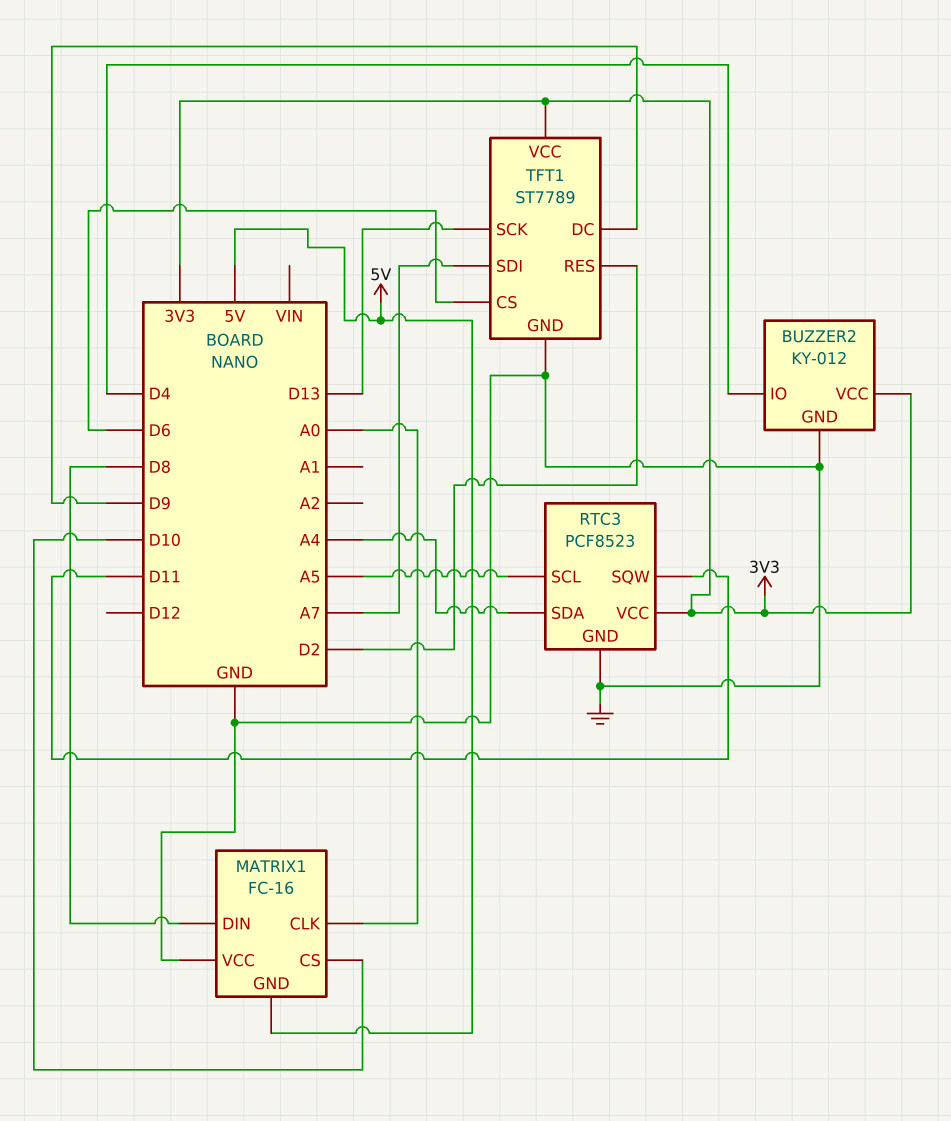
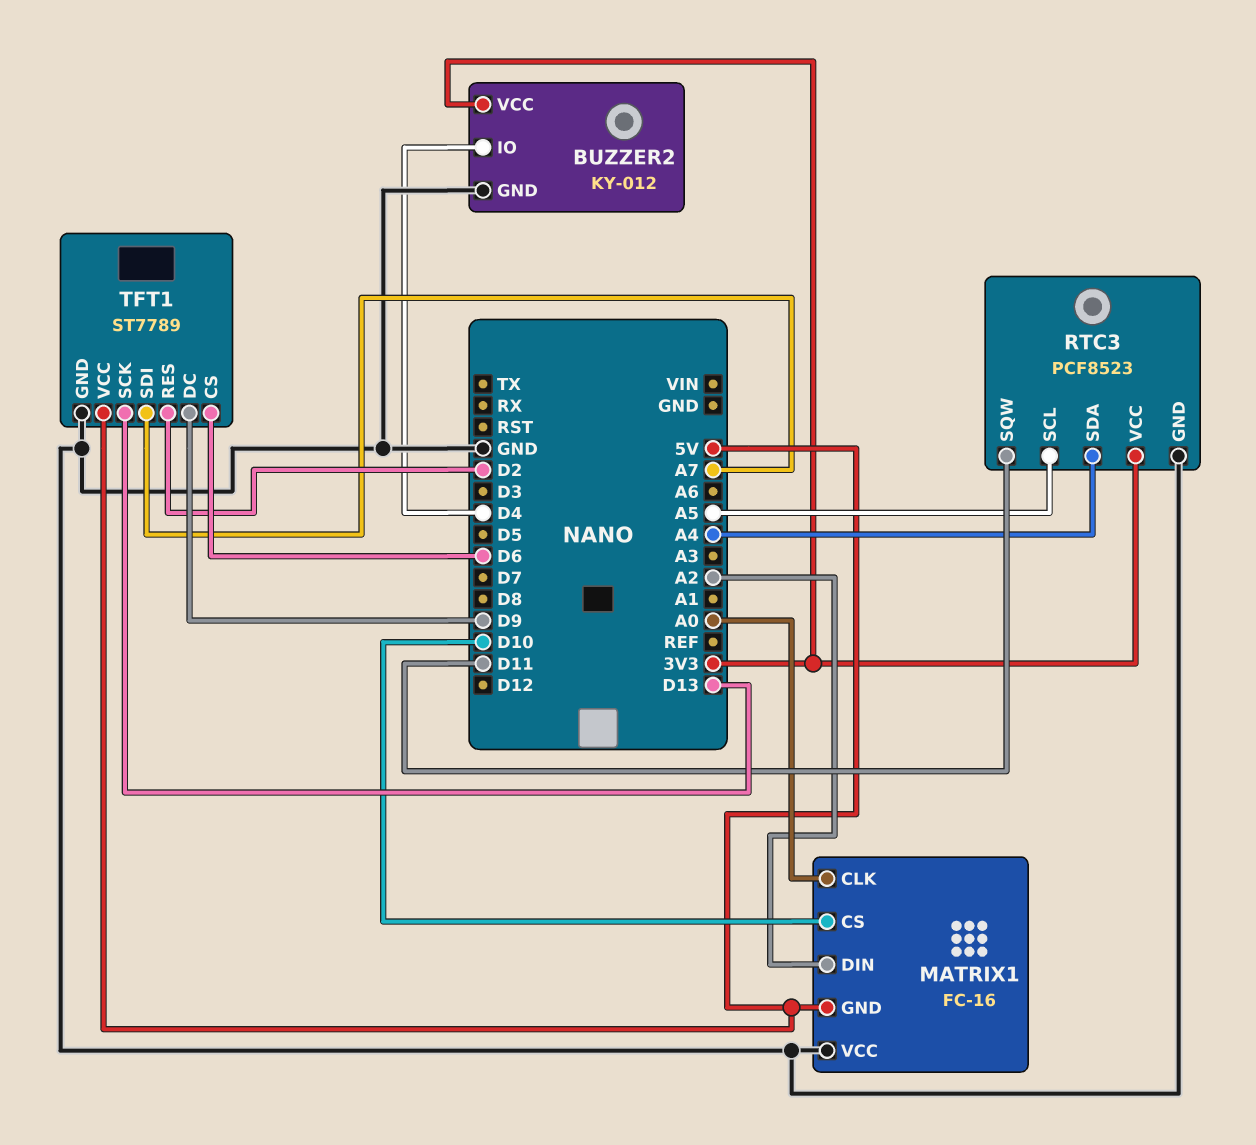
MATRIX1 pin DIN: D8 -> A2
TFT1 pin VCC: 3V3 -> 5V

